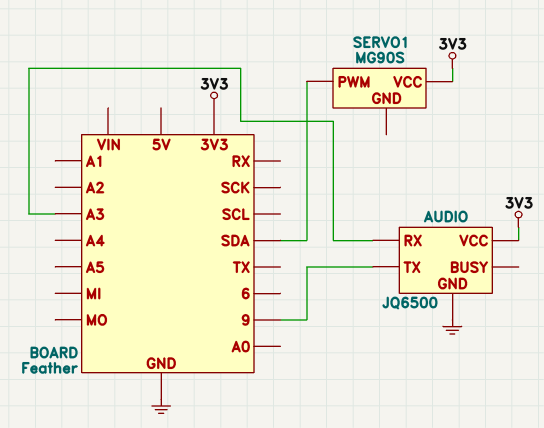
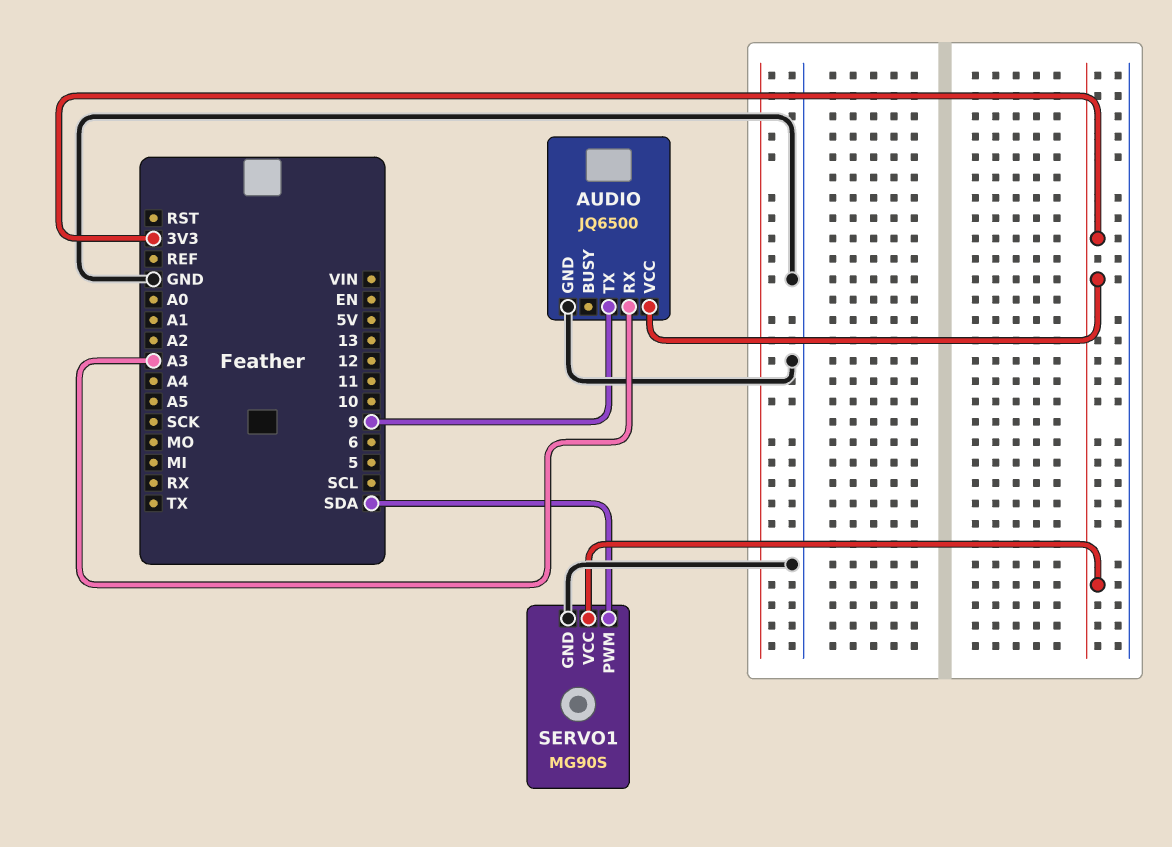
SERVO1 pin GND: none -> GND

